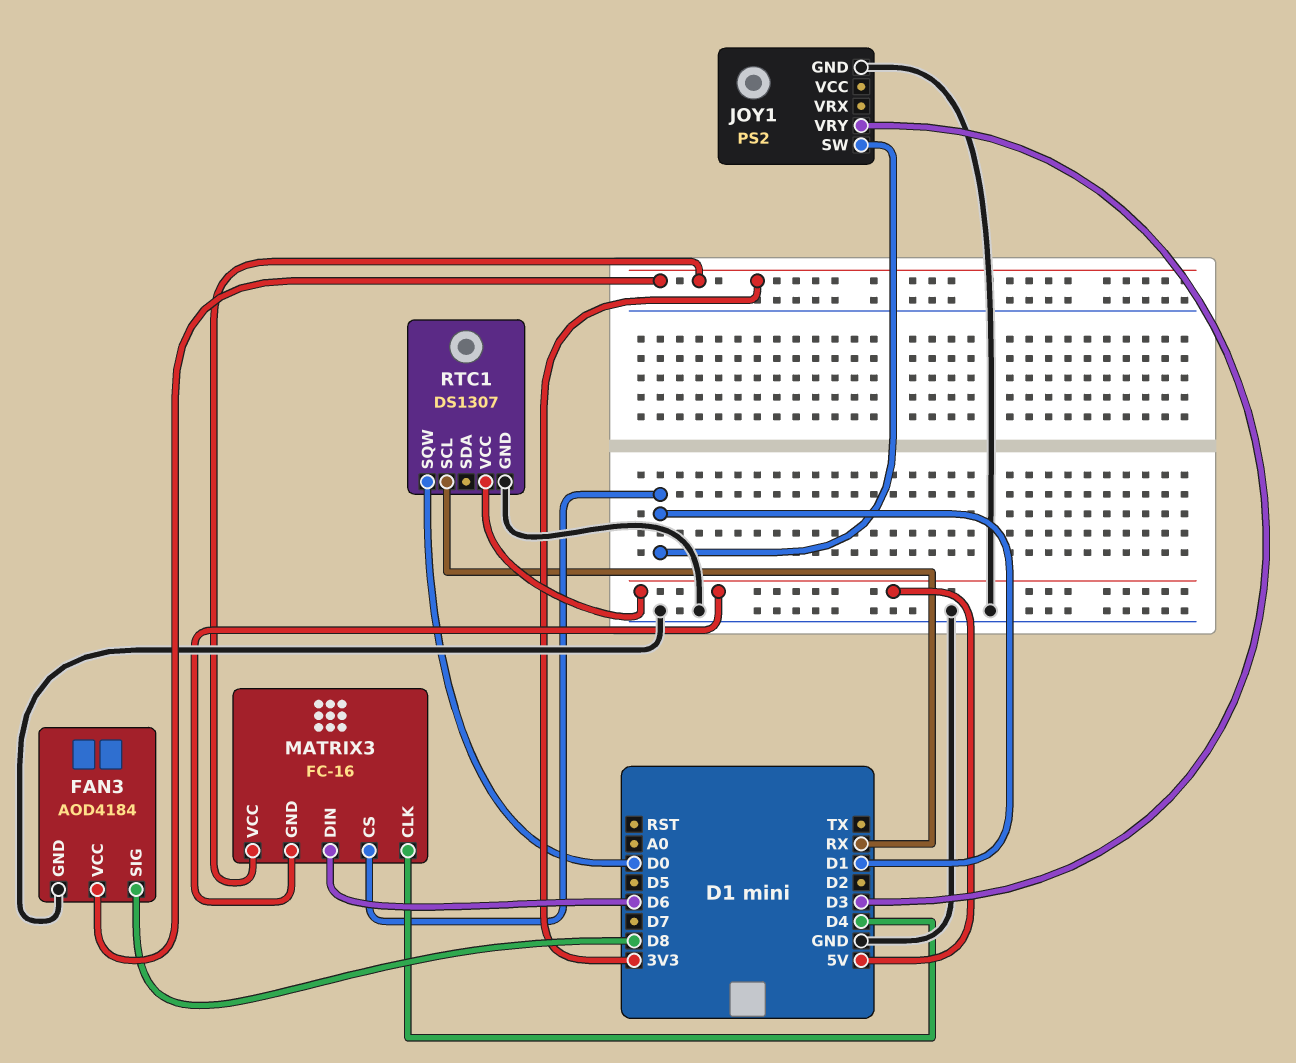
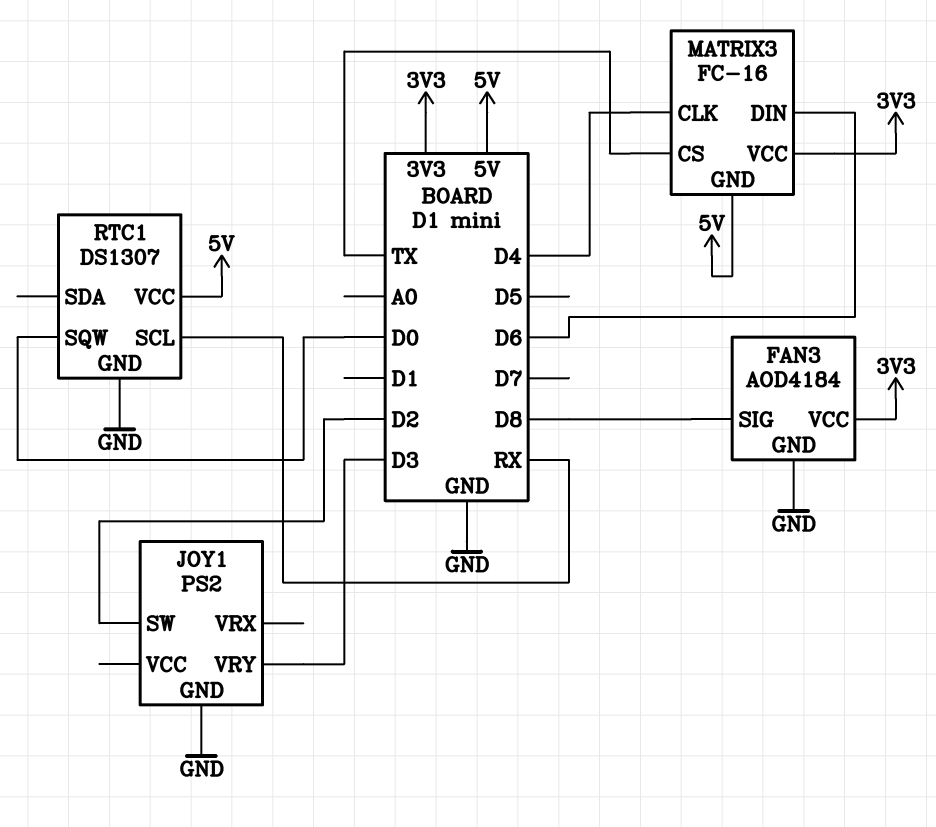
JOY1 pin SW: D1 -> D2
MATRIX3 pin CS: D1 -> TX

